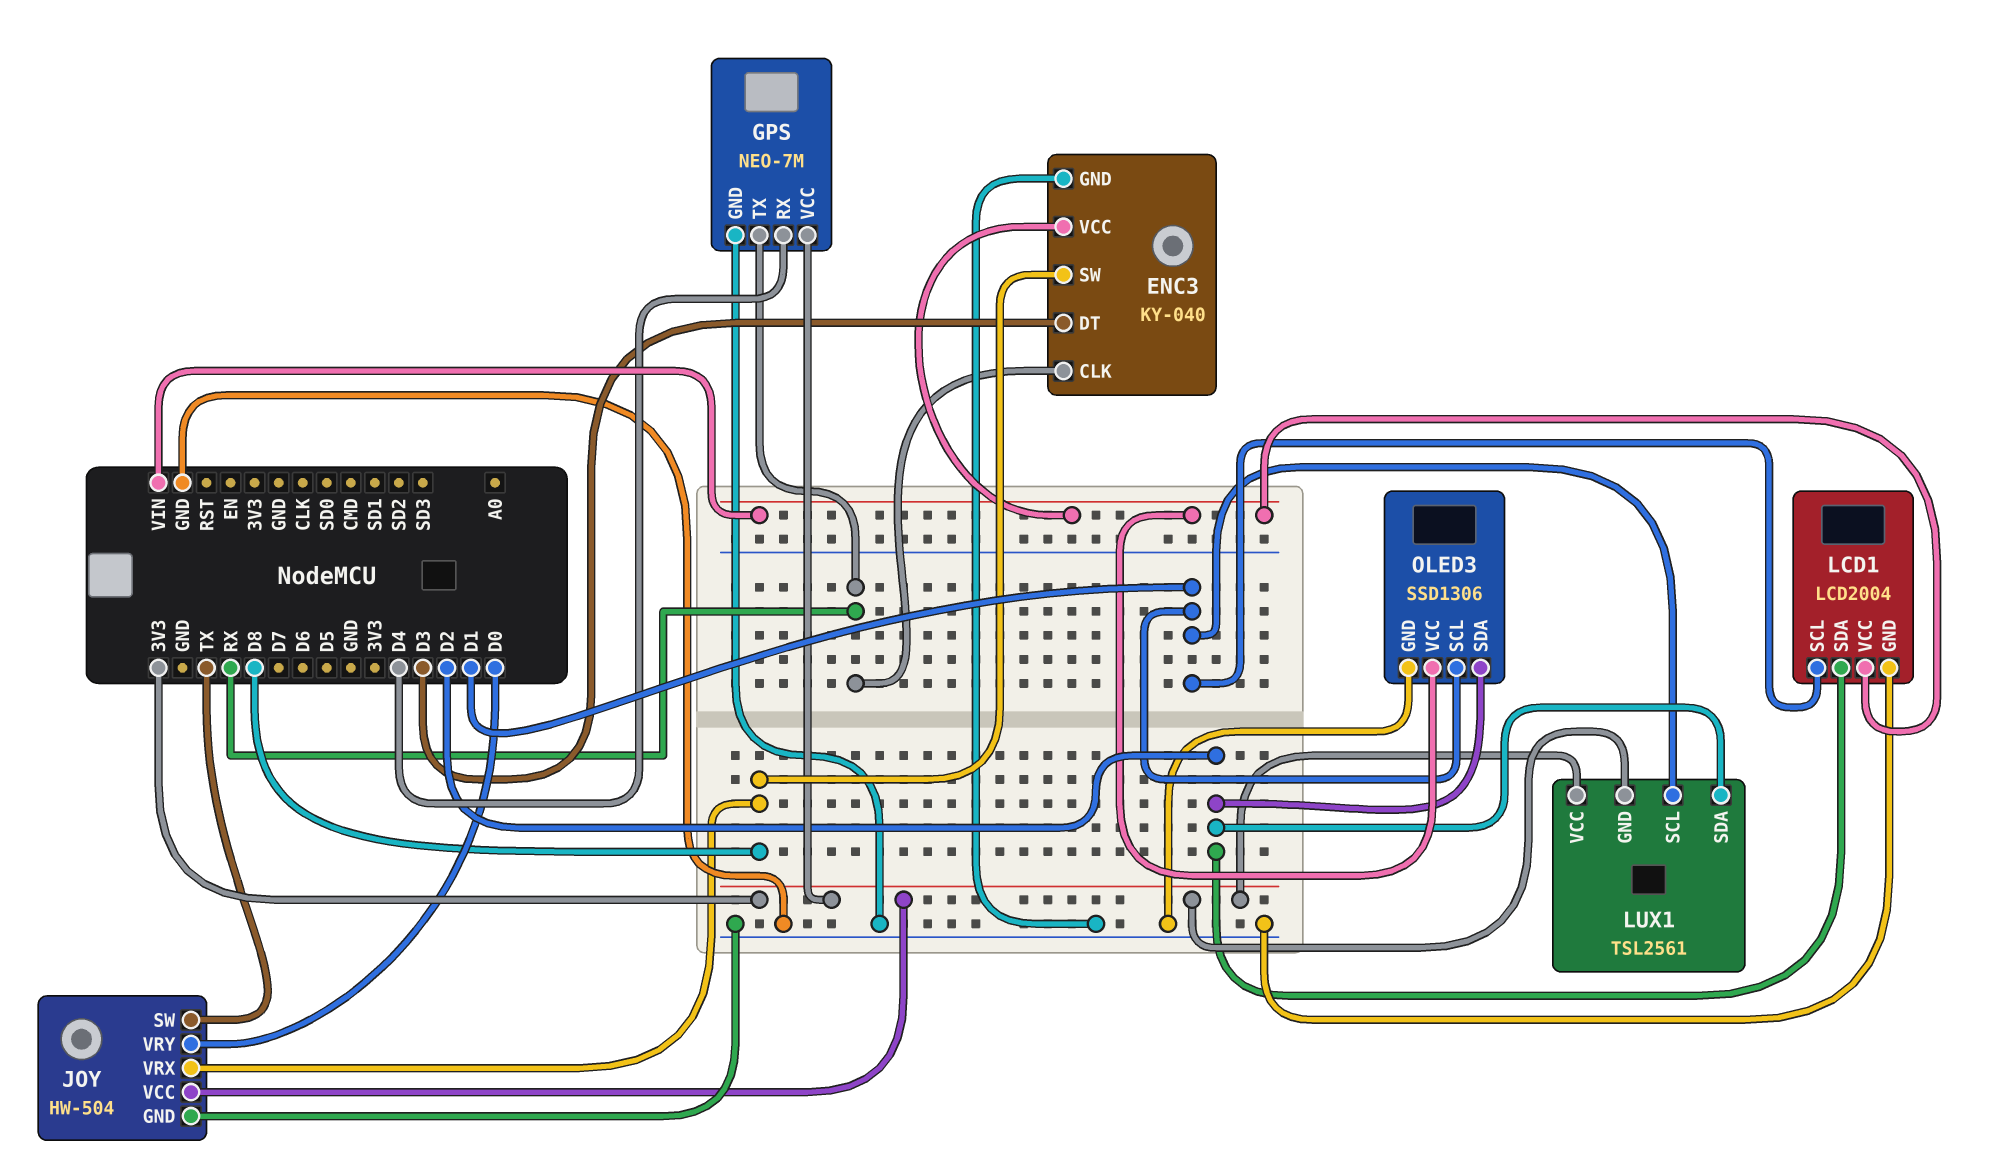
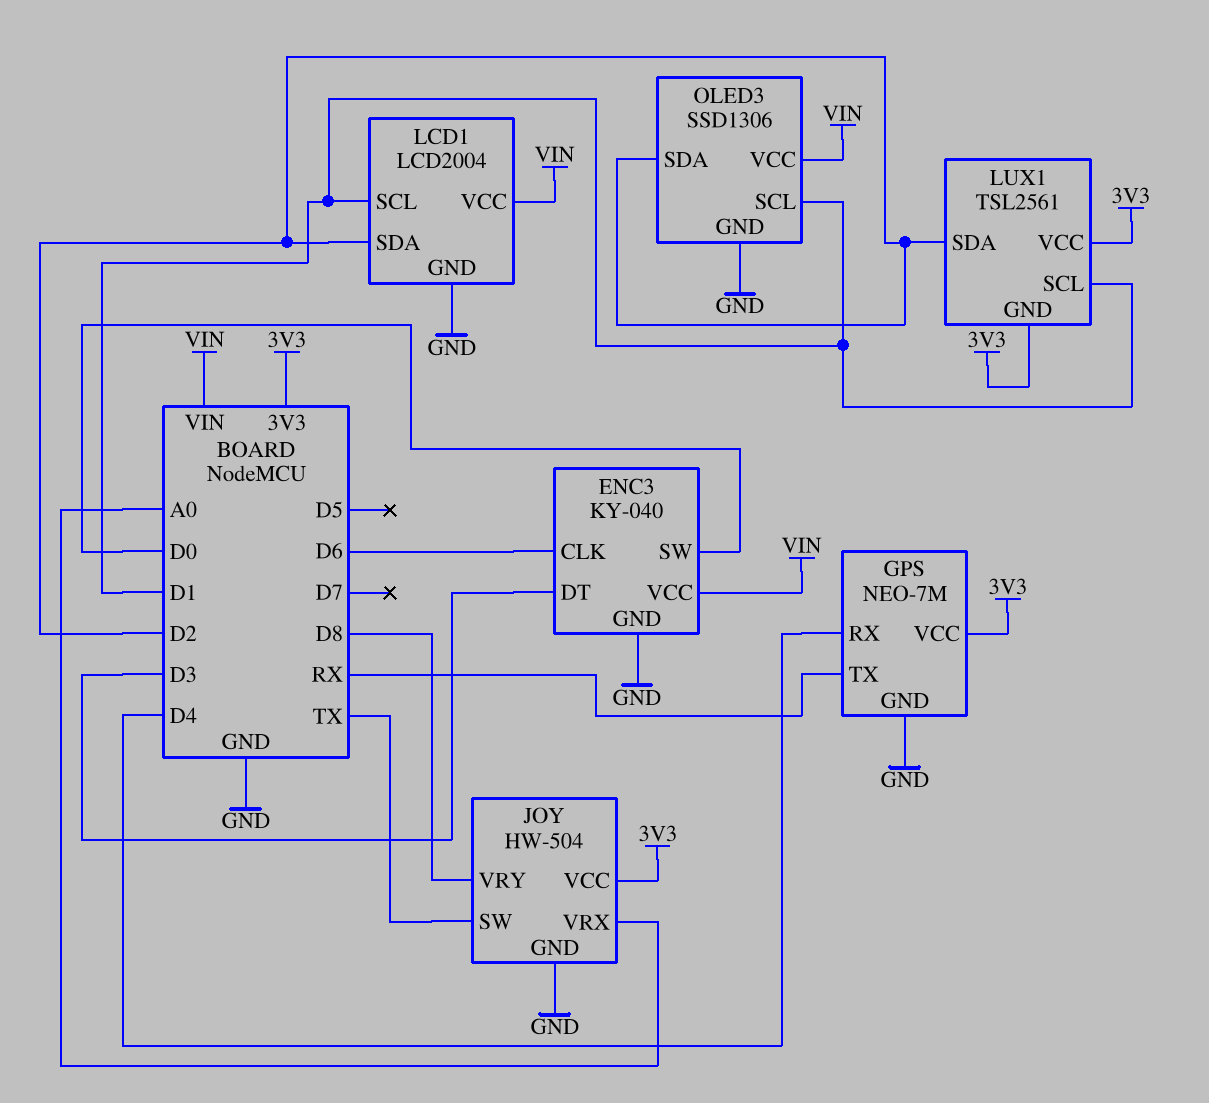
ENC3 pin CLK: RX -> D6
ENC3 pin SW: D8 -> D0
JOY pin VRX: D8 -> A0
JOY pin VRY: D0 -> D8

